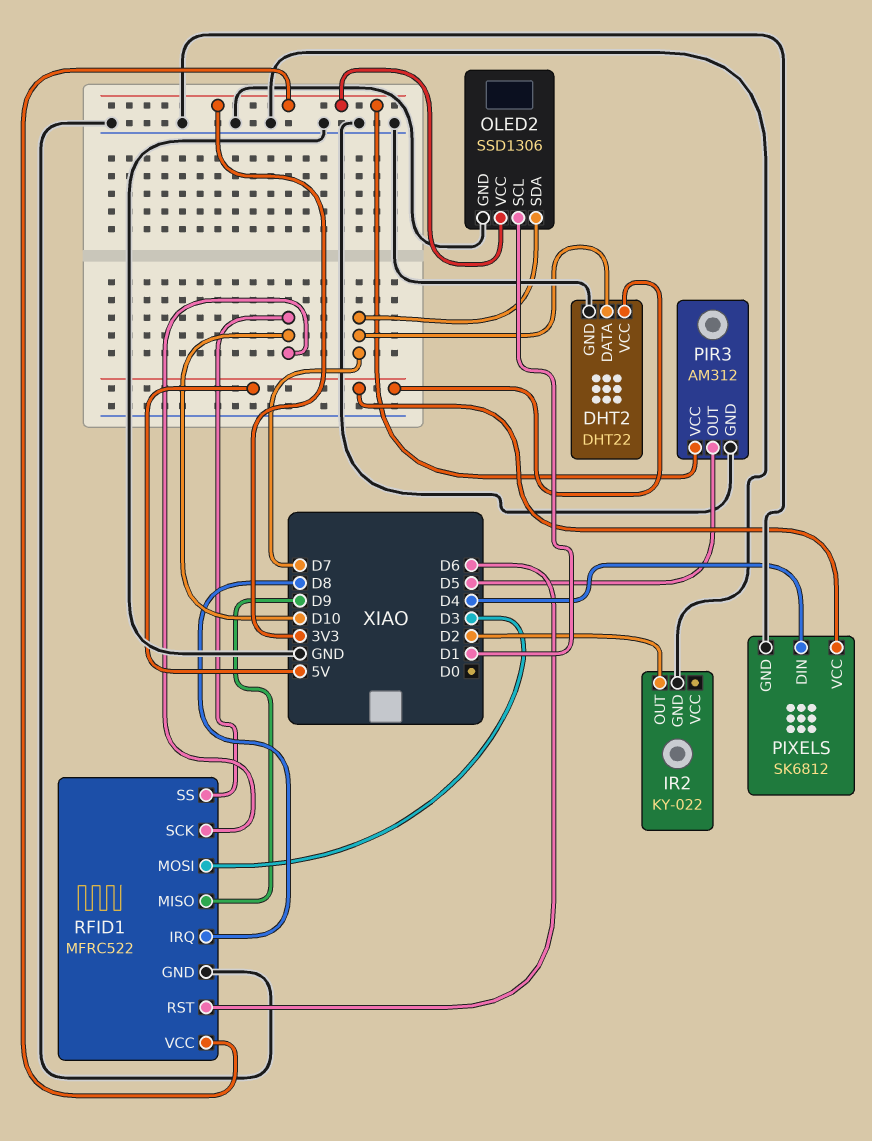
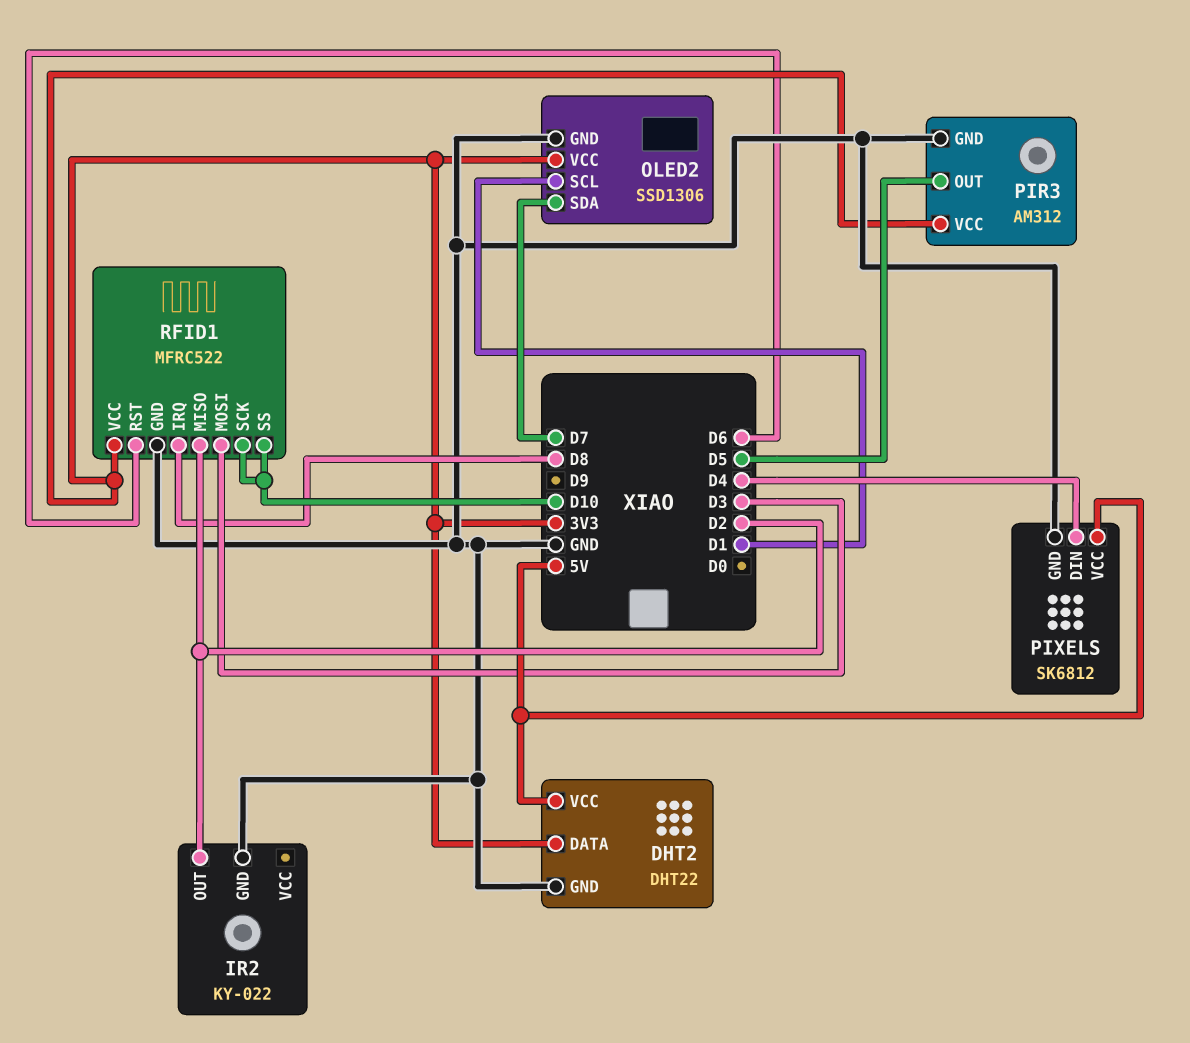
DHT2 pin DATA: D7 -> 3V3
RFID1 pin MISO: D9 -> D2

